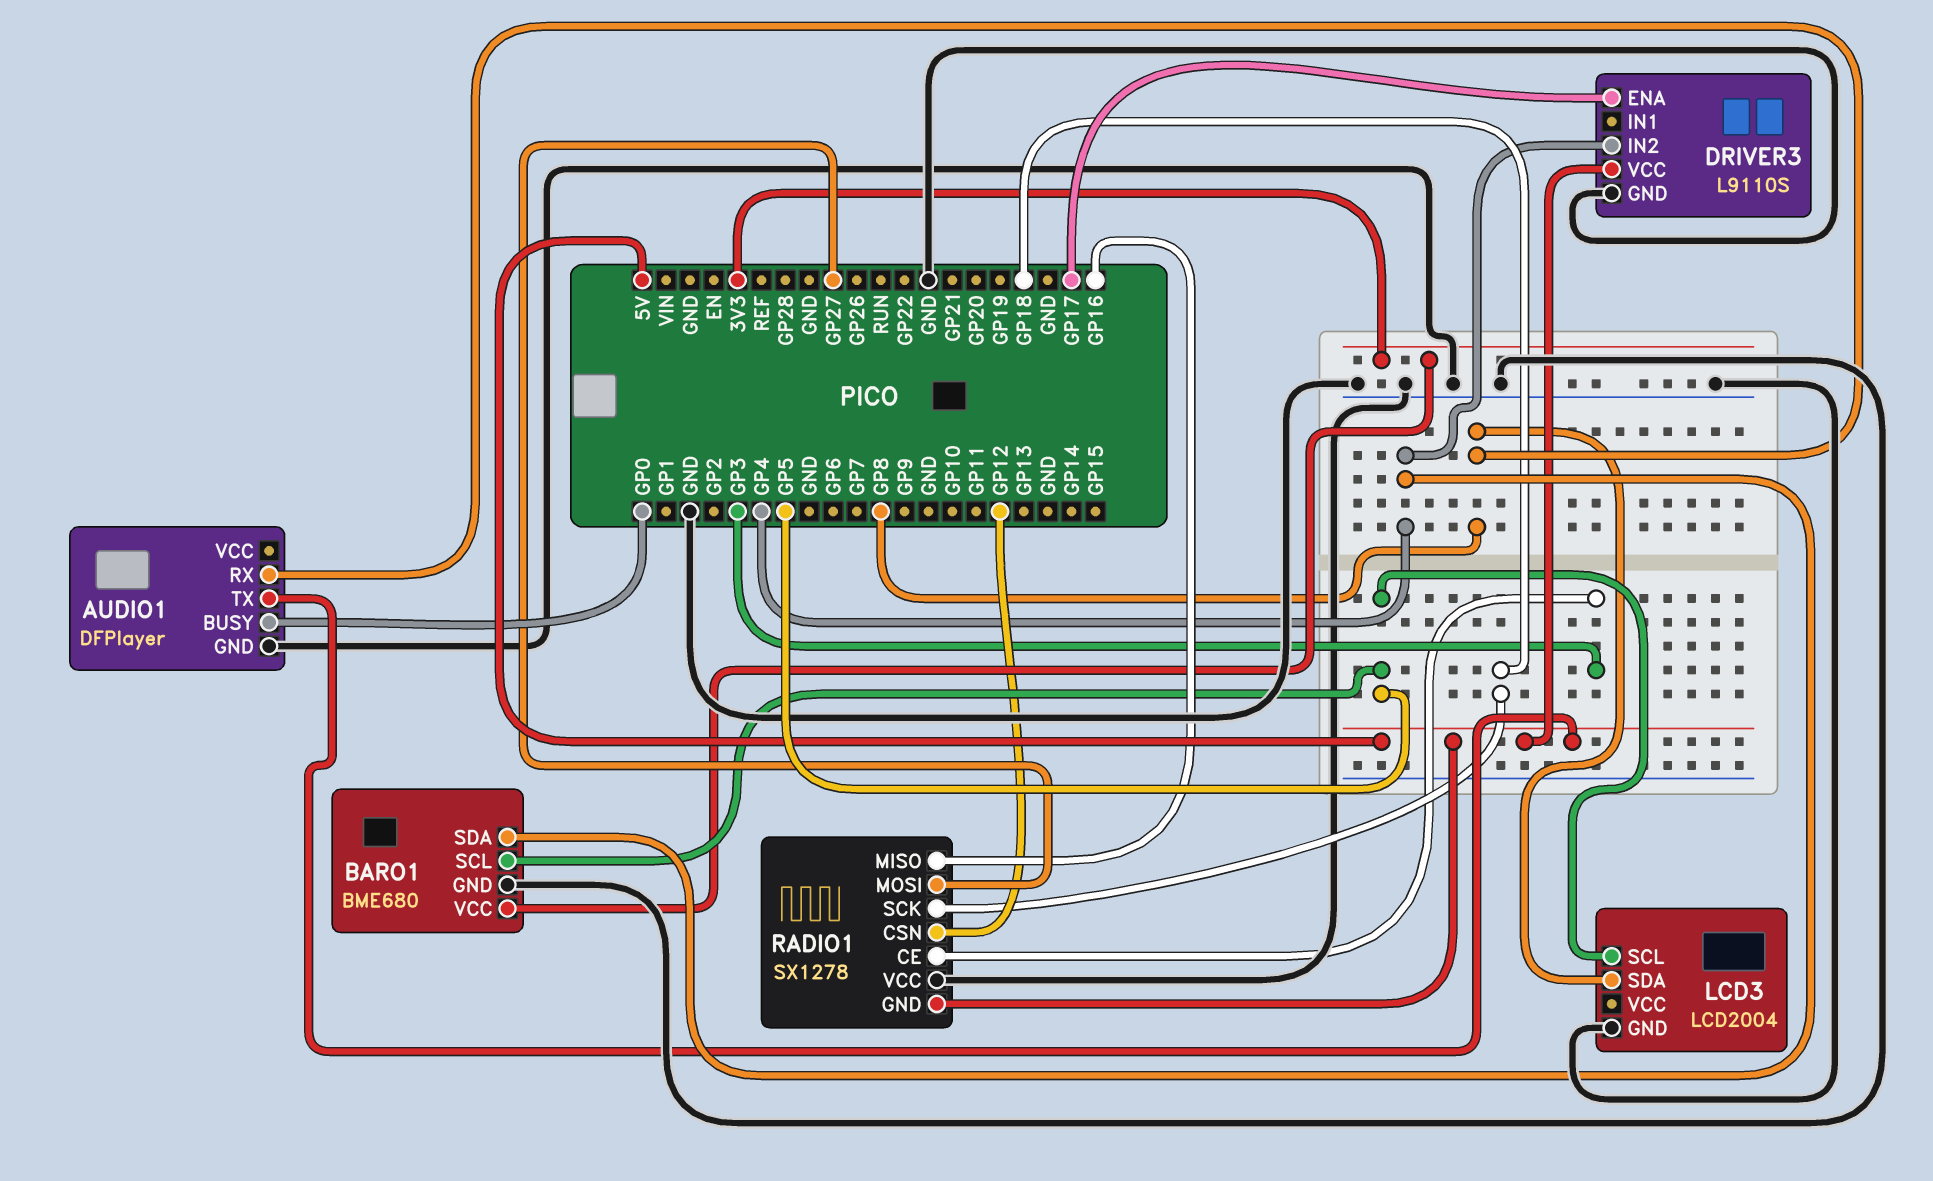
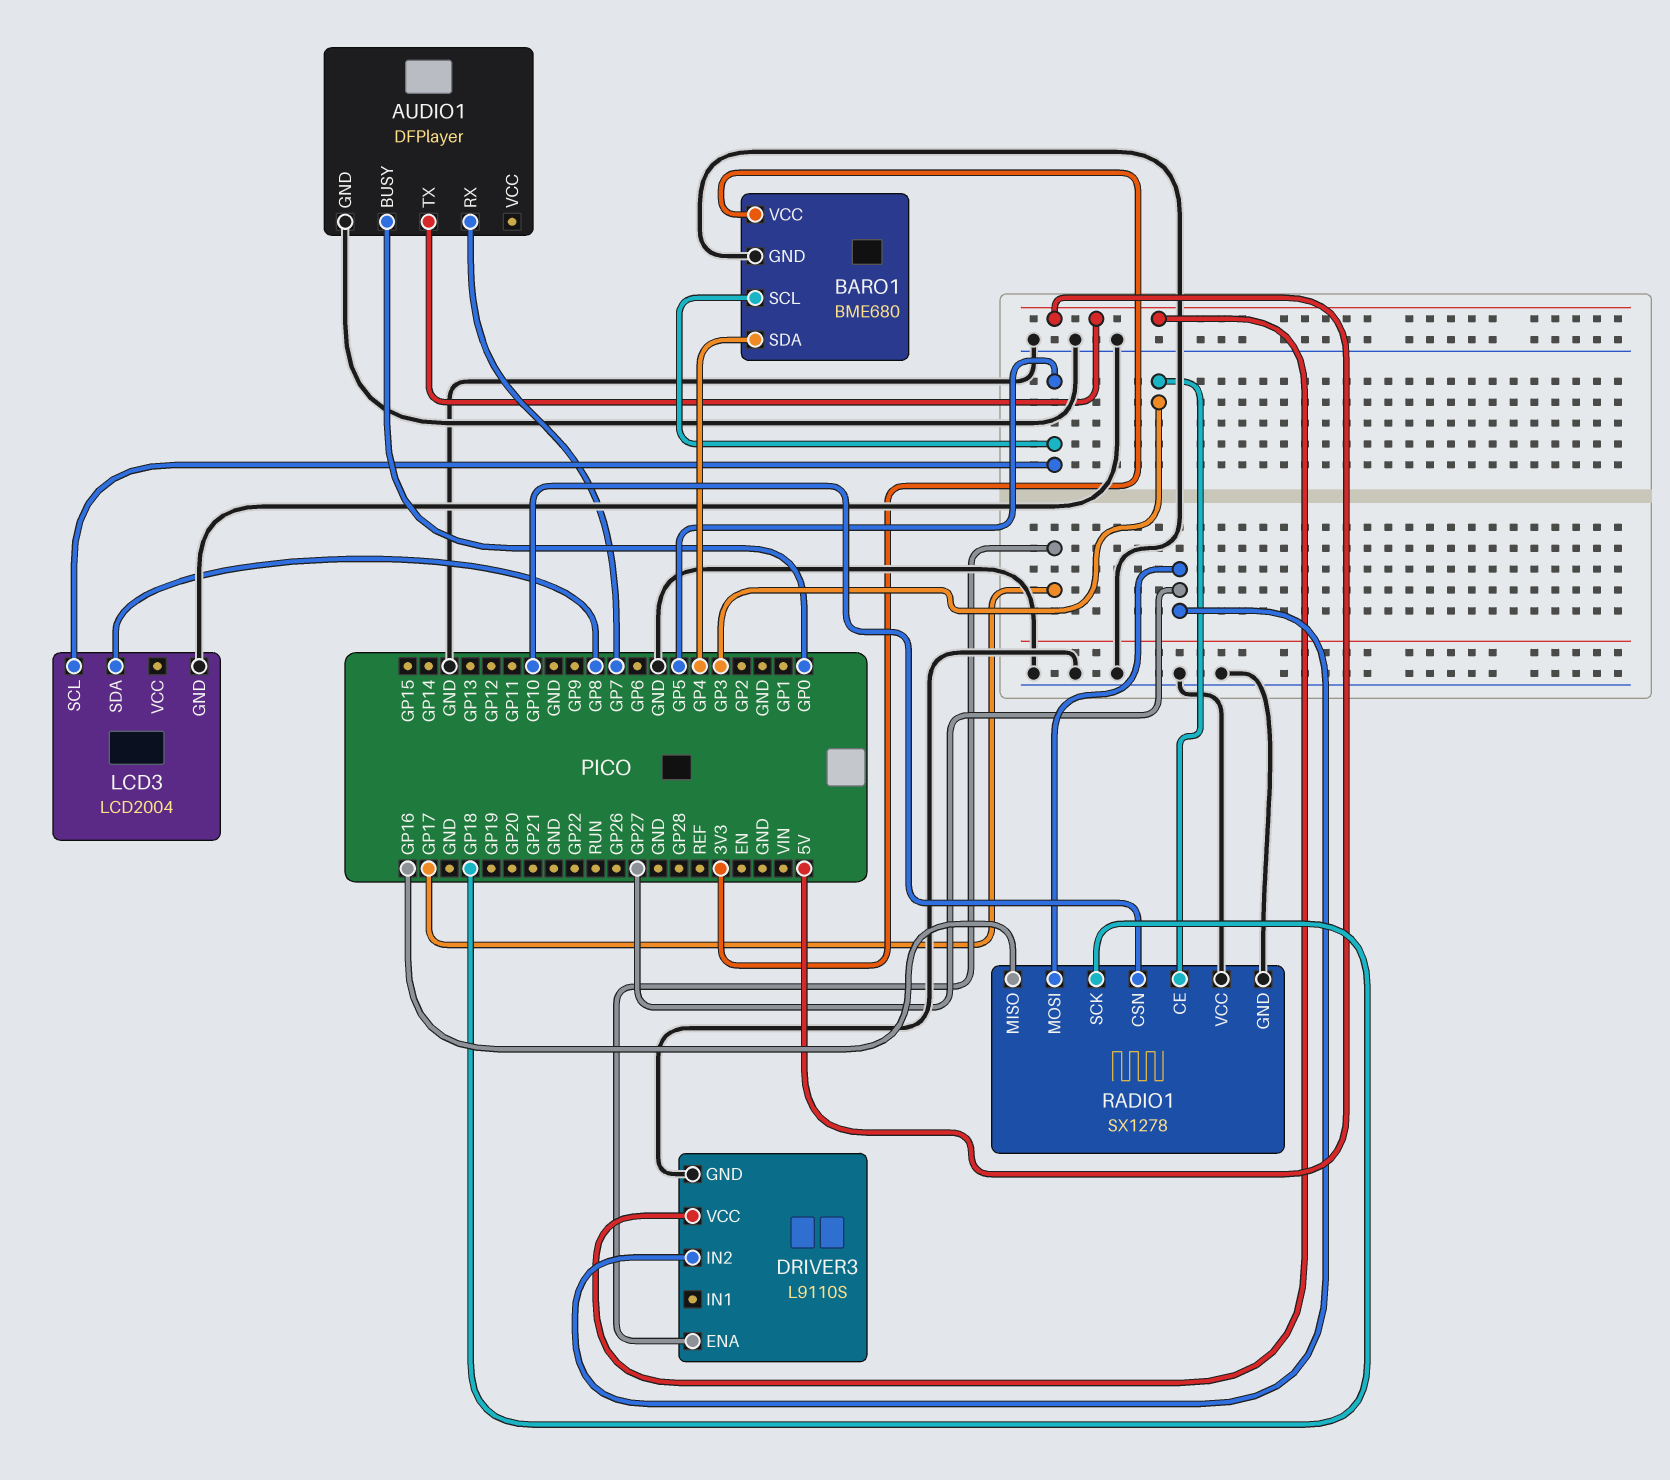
AUDIO1 pin RX: GP8 -> GP7
DRIVER3 pin IN2: GP4 -> GP27
RADIO1 pin CSN: GP12 -> GP10
RADIO1 pin GND: 5V -> GND

